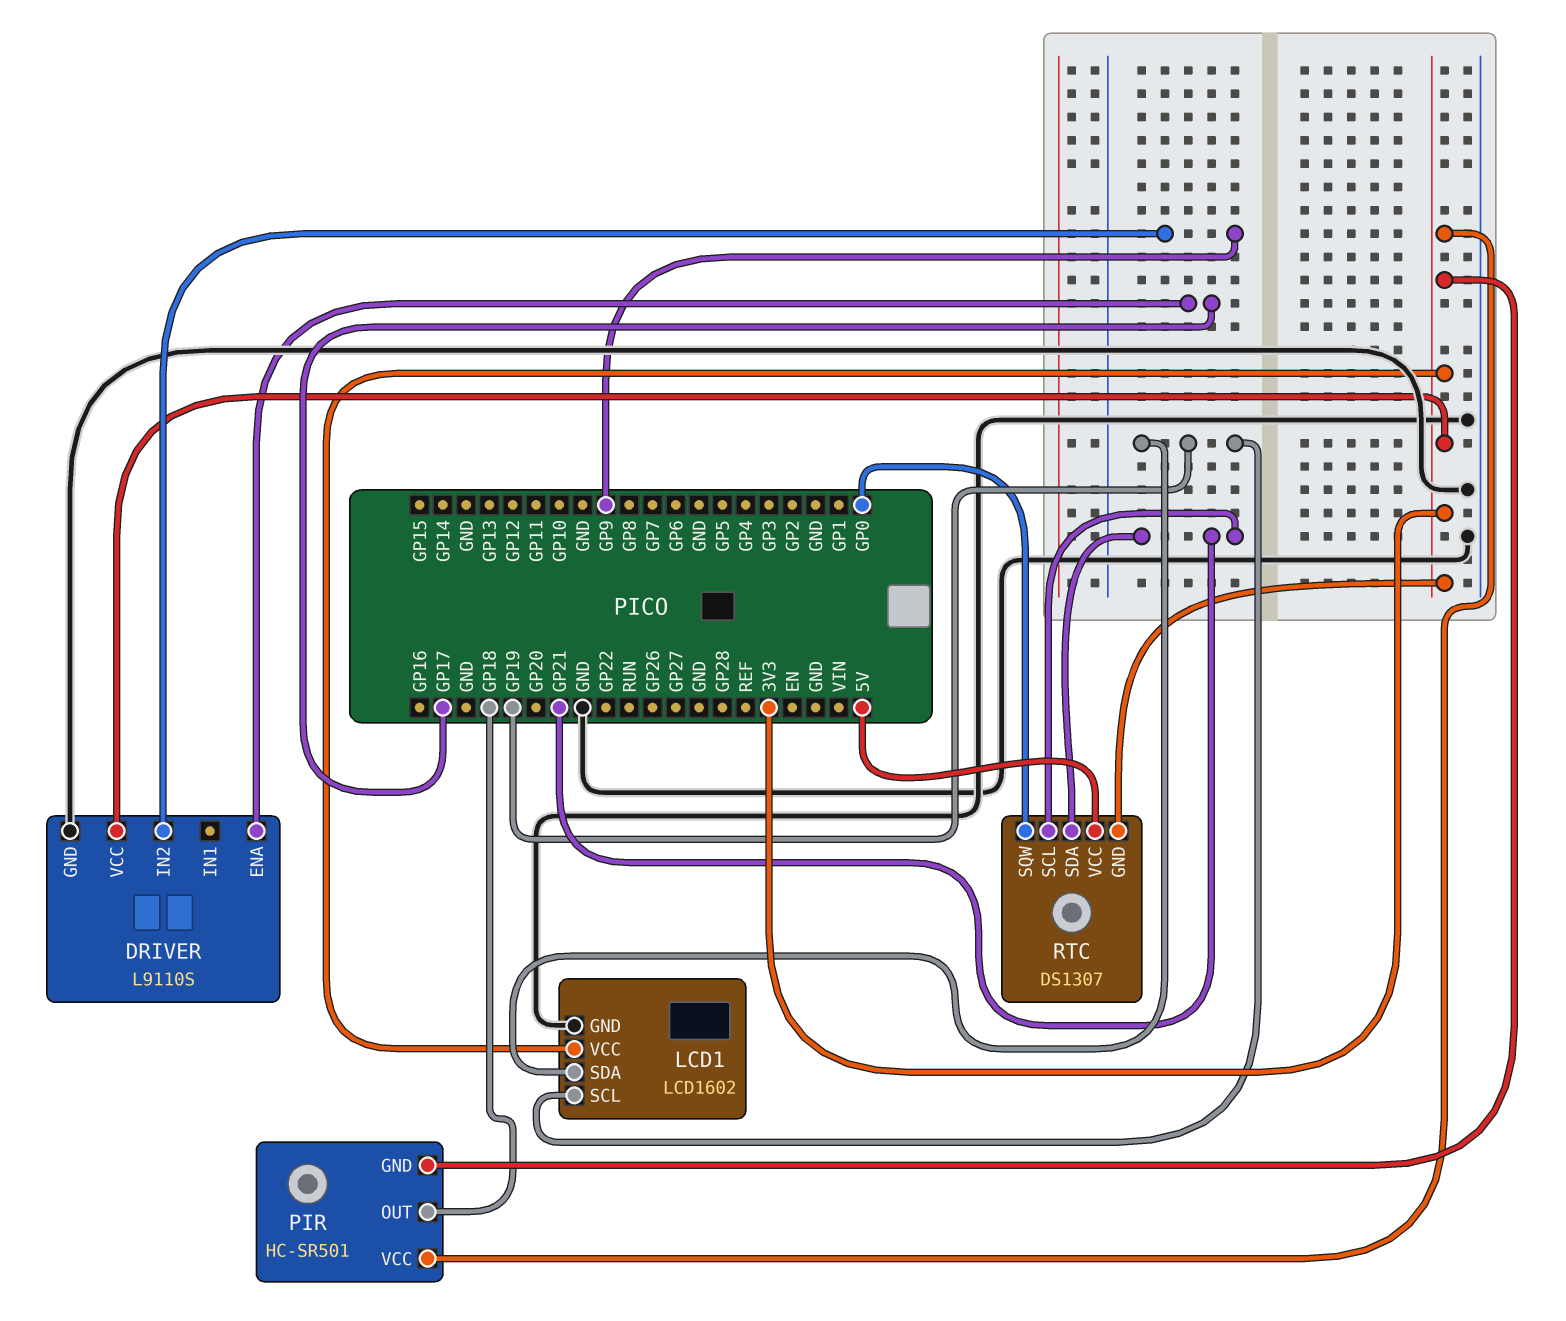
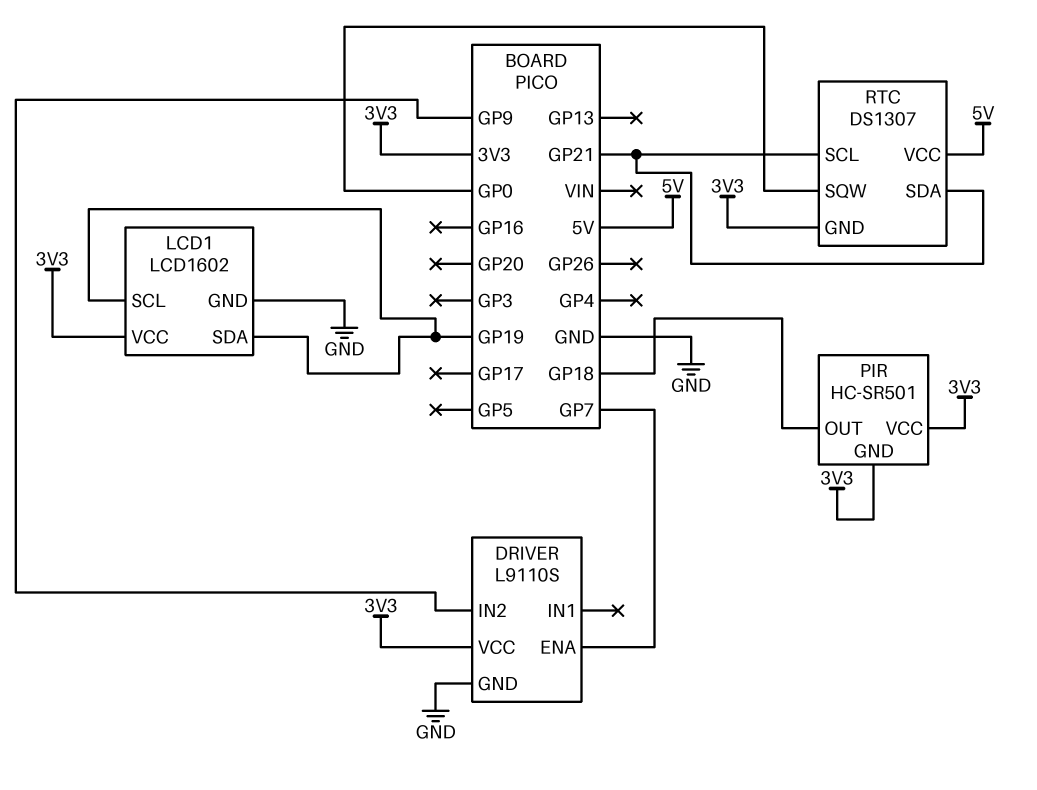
DRIVER pin ENA: GP17 -> GP7

